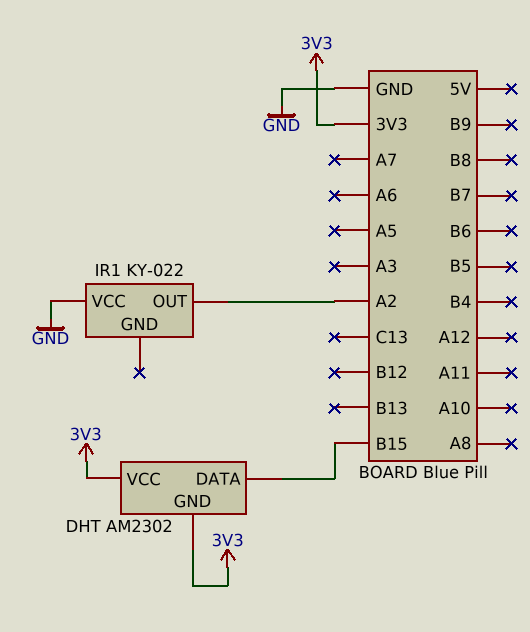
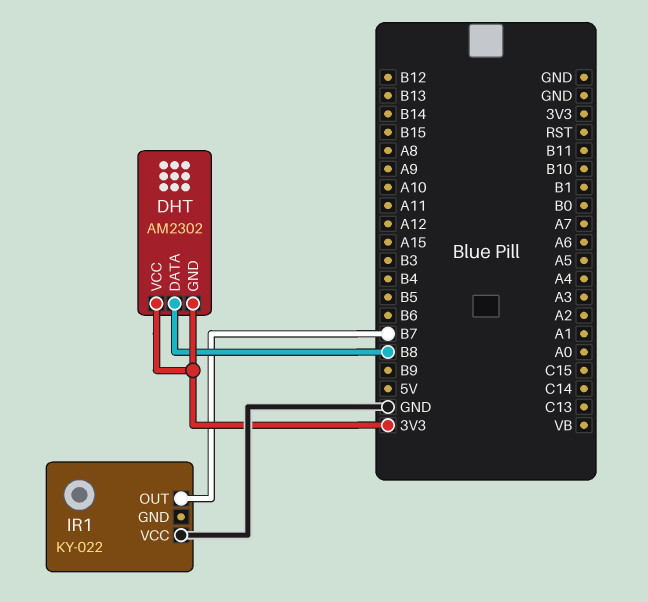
DHT pin DATA: B15 -> B8
IR1 pin OUT: A2 -> B7

